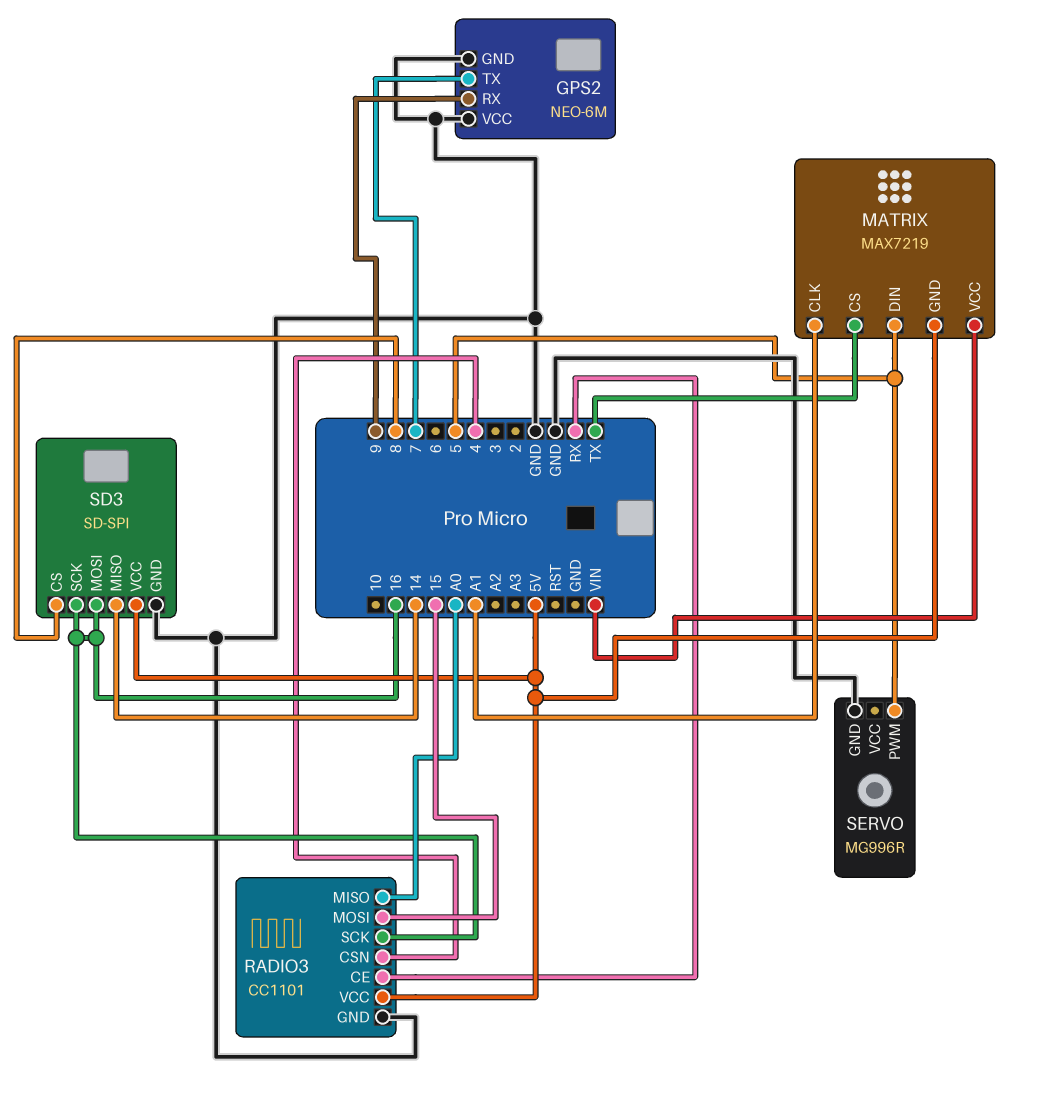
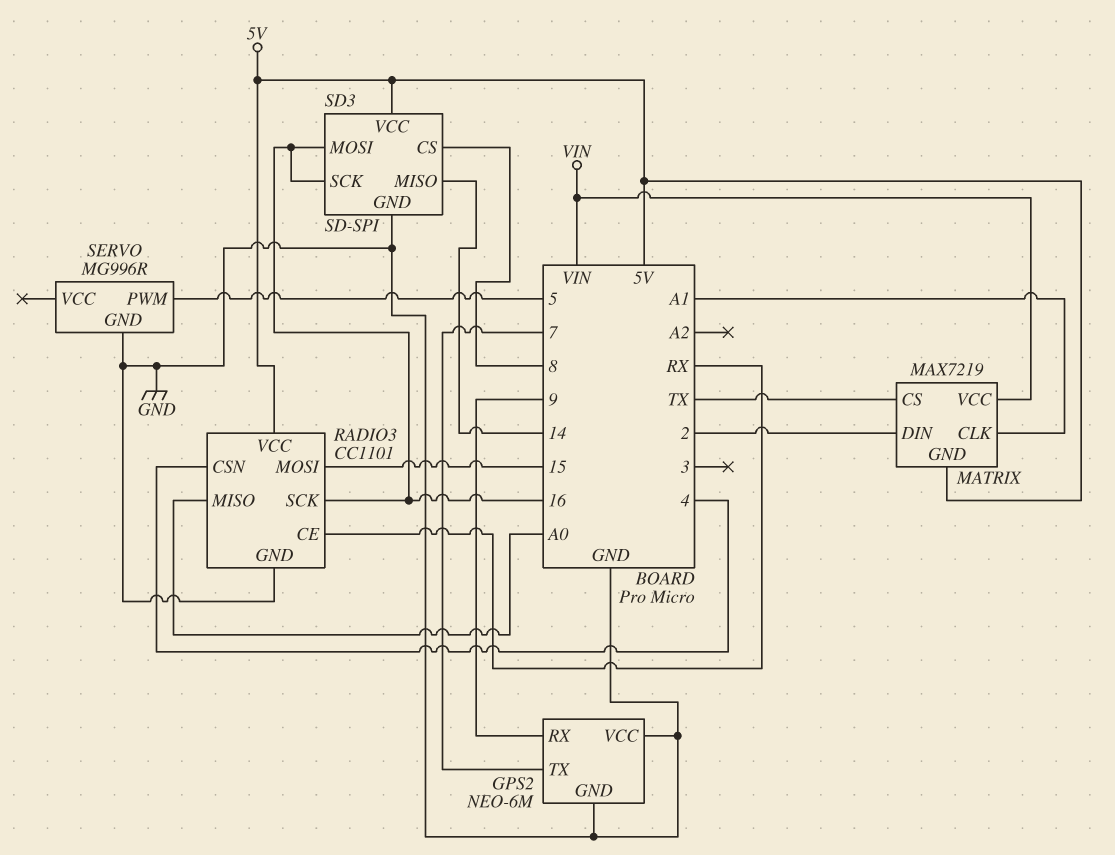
MATRIX pin DIN: 5 -> 2

